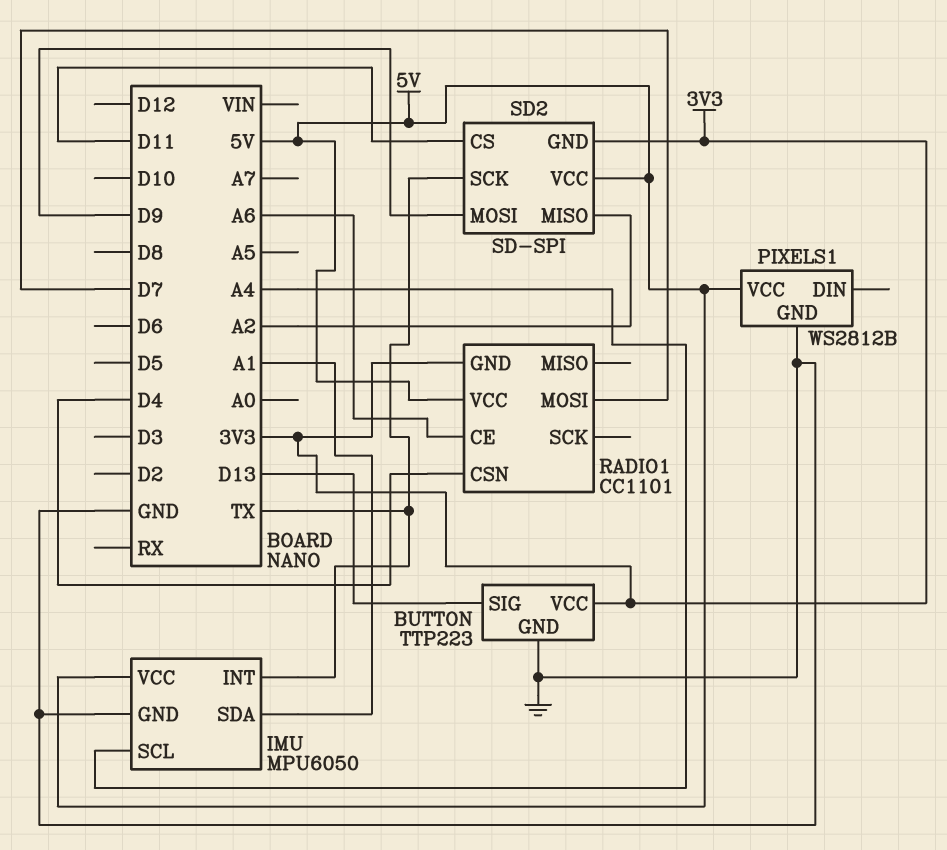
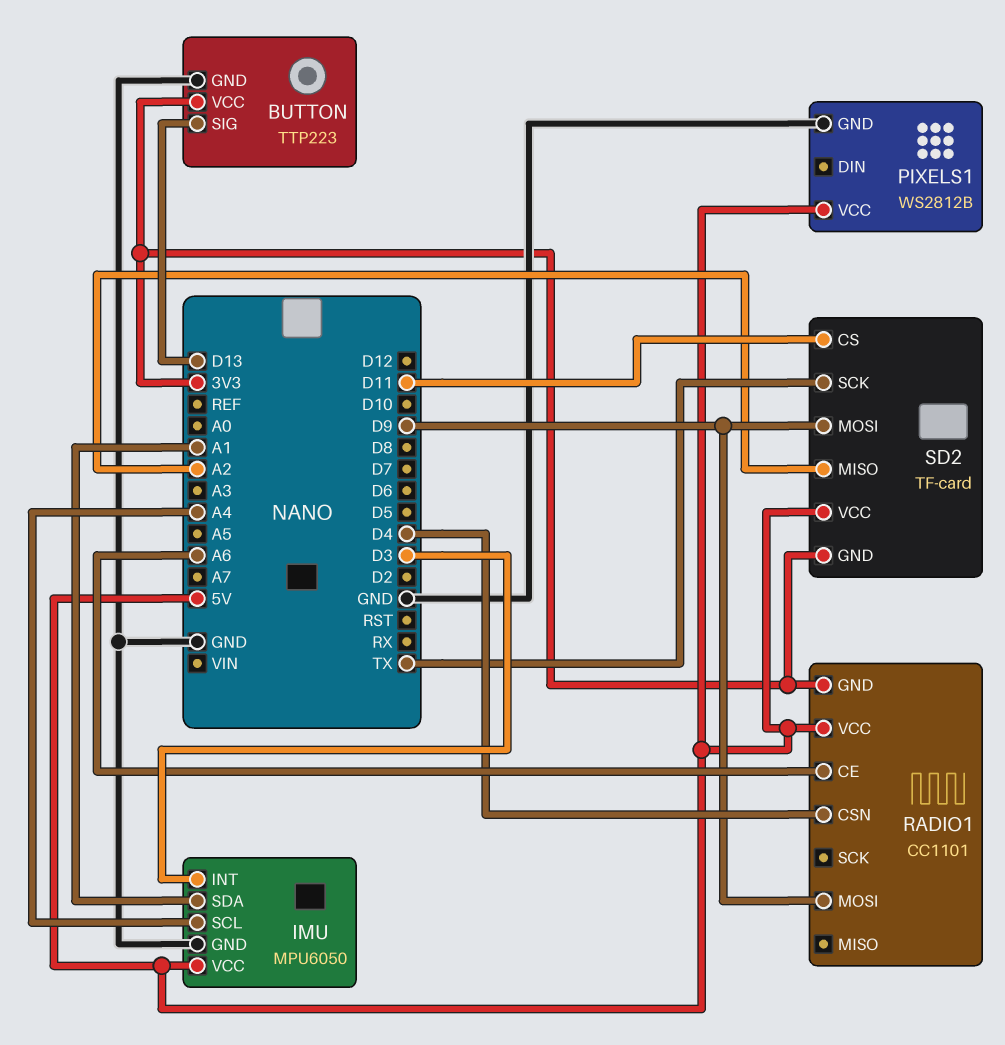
IMU pin INT: TX -> D3
RADIO1 pin MOSI: D7 -> D9
SD2: SD-SPI -> TF-card

